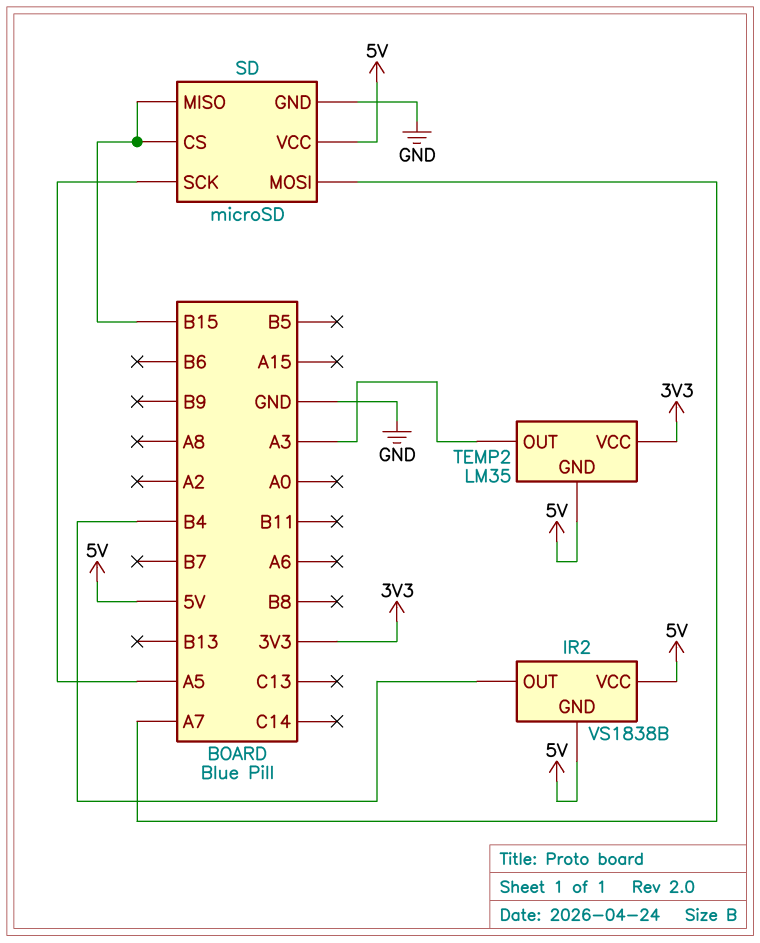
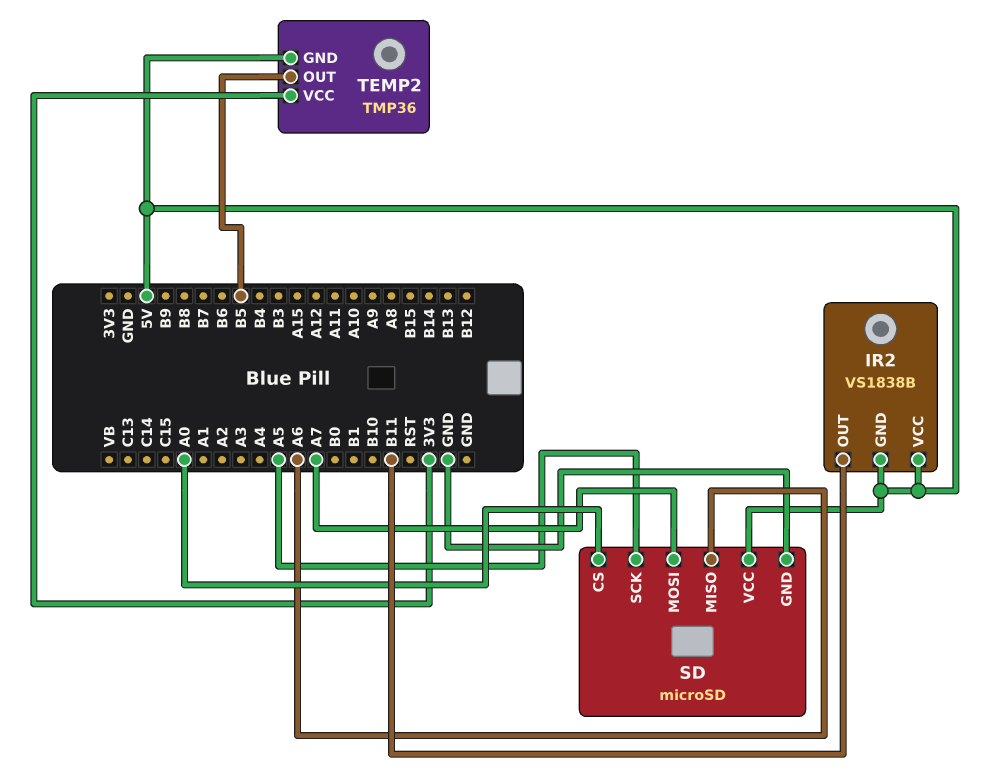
IR2 pin OUT: B4 -> B11
SD pin CS: B15 -> A0
SD pin MISO: B15 -> A6
TEMP2: LM35 -> TMP36
TEMP2 pin OUT: A3 -> B5

